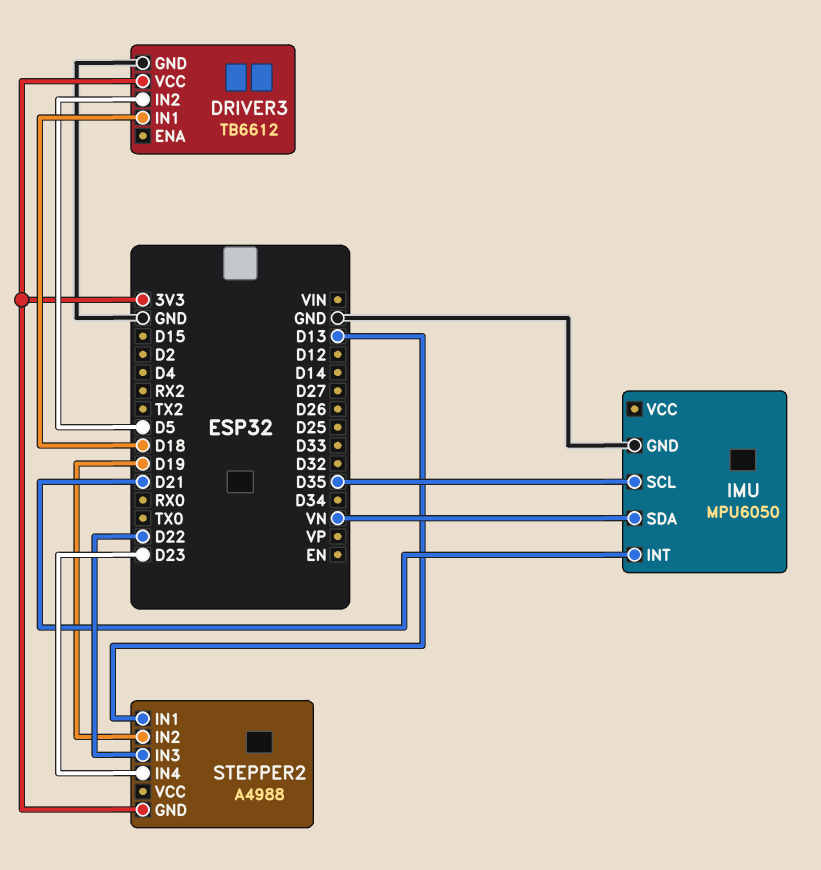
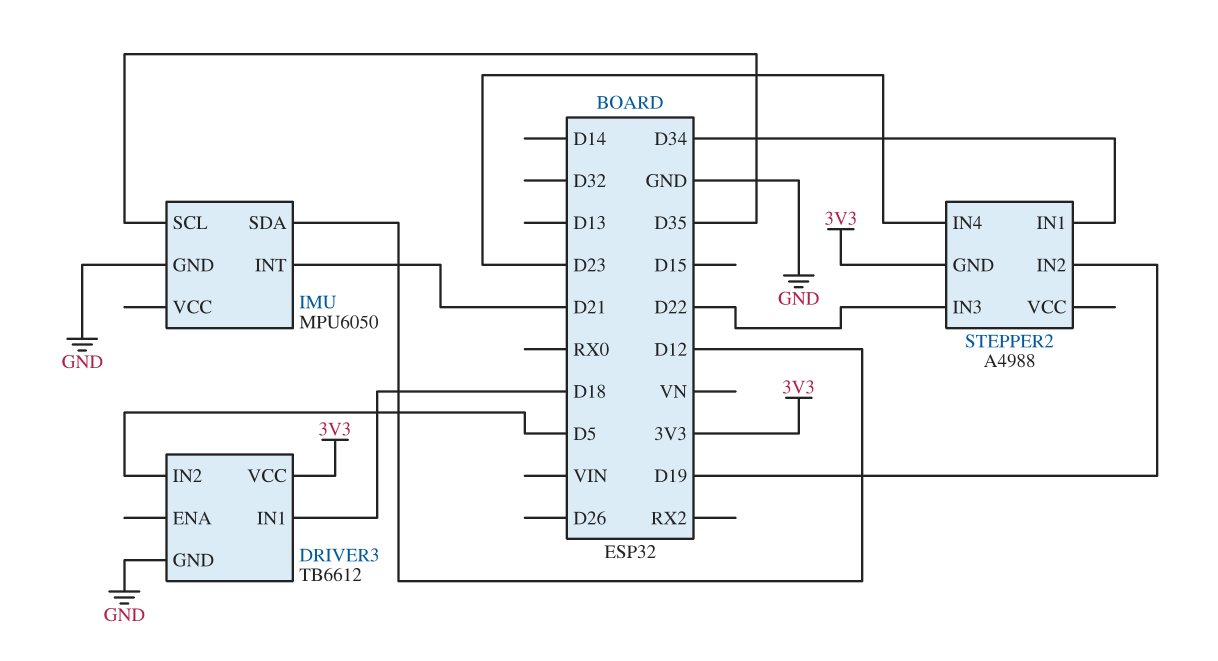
IMU pin SDA: VN -> D12
STEPPER2 pin IN1: D13 -> D34

